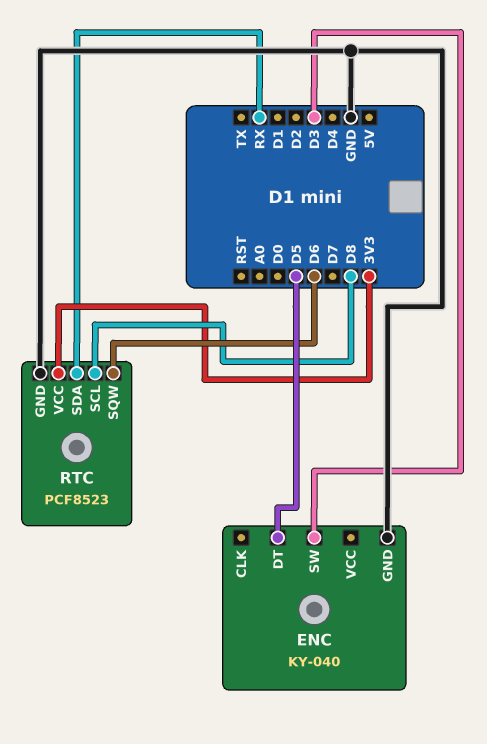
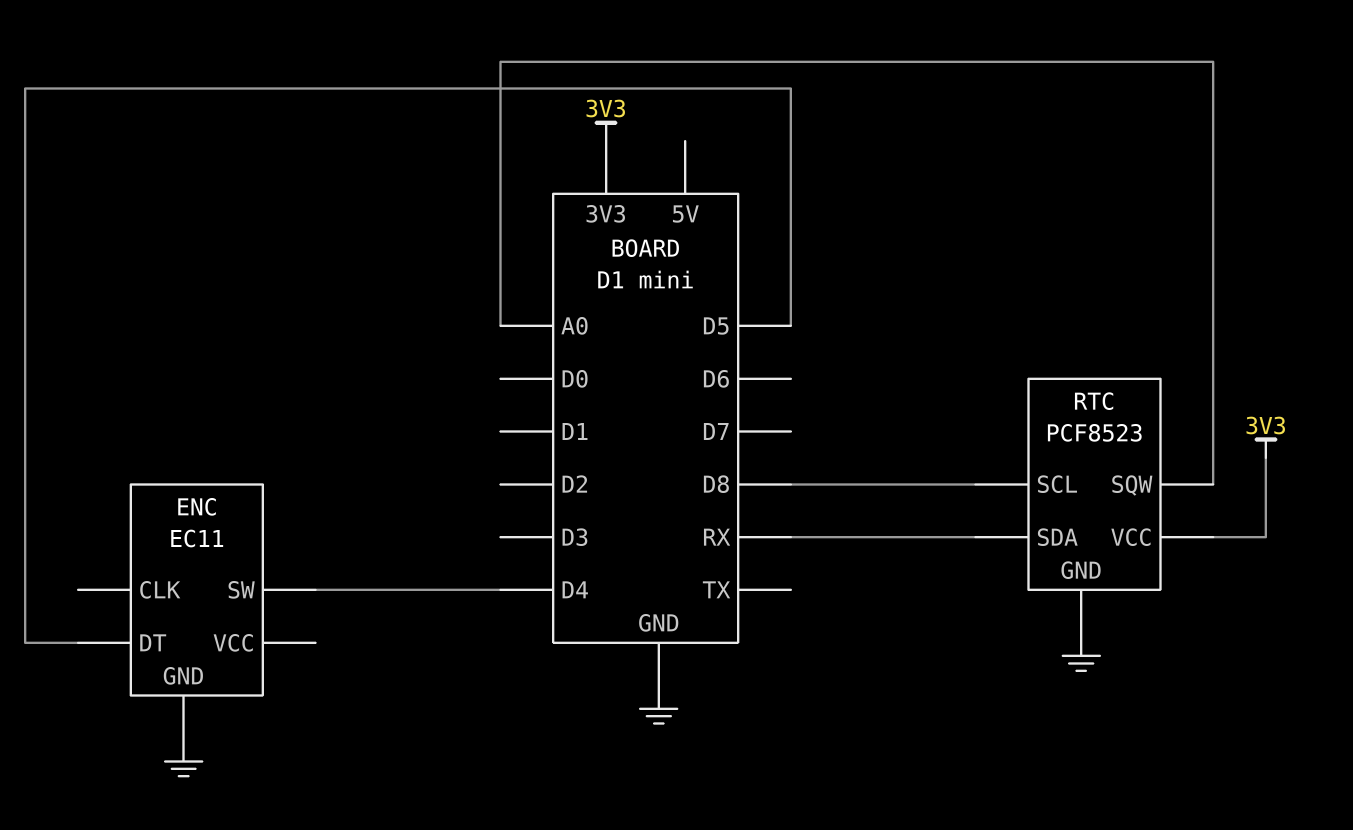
ENC: KY-040 -> EC11
ENC pin SW: D3 -> D4
RTC pin SQW: D6 -> A0

